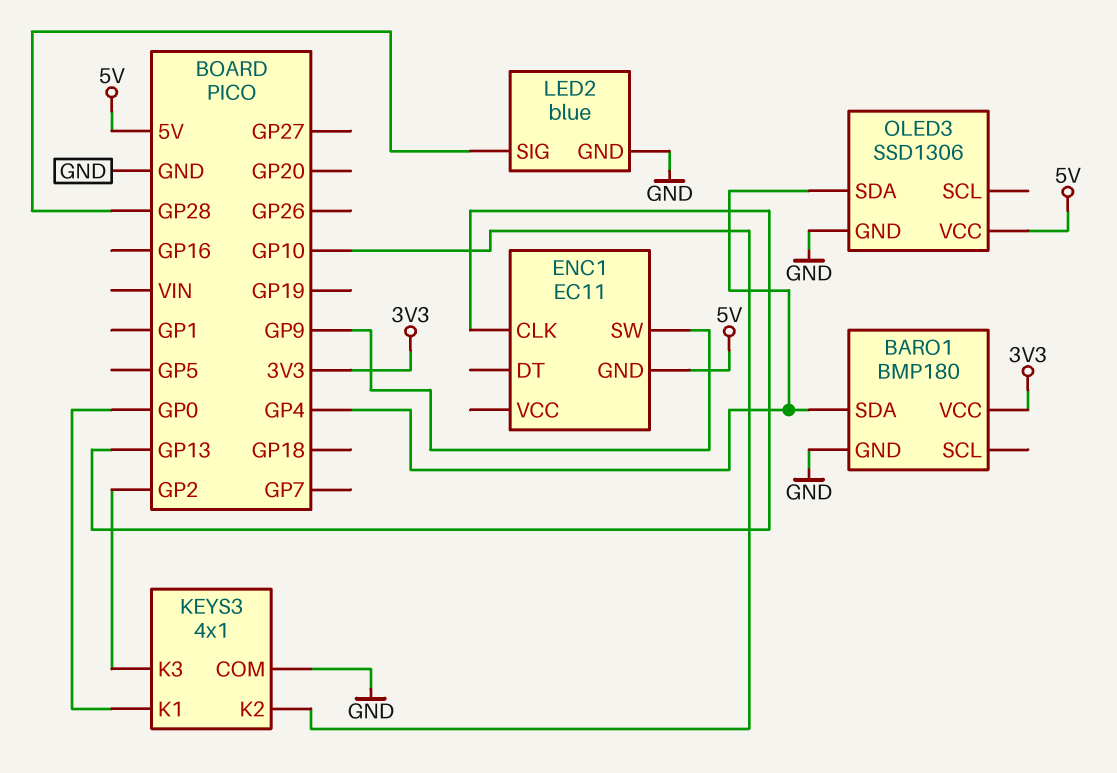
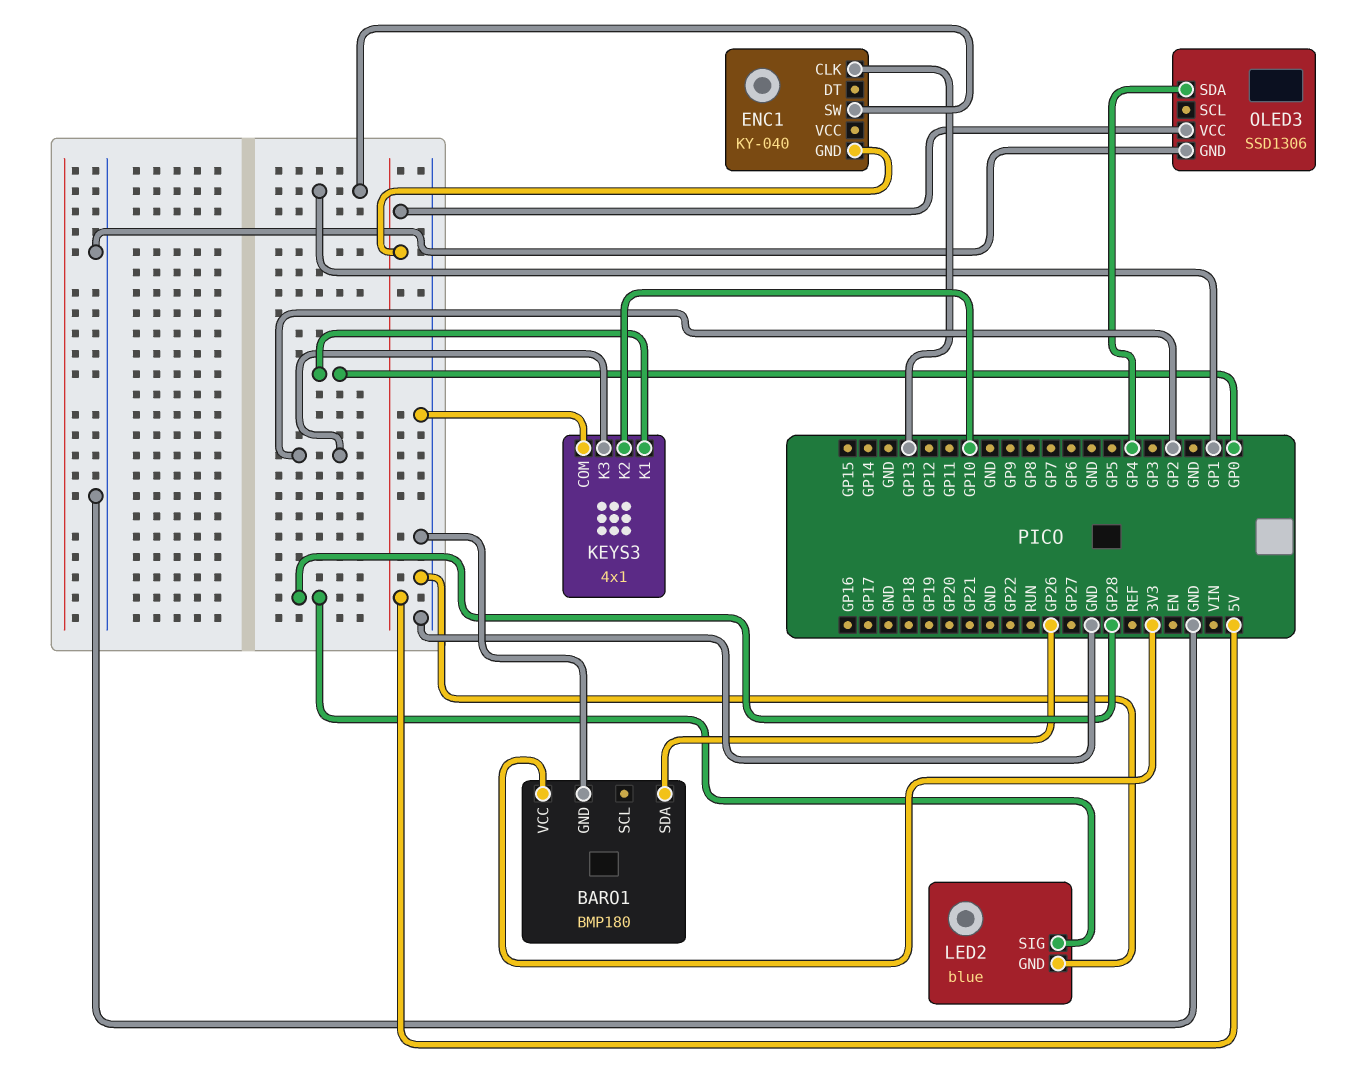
BARO1 pin SDA: GP4 -> GP26
ENC1: EC11 -> KY-040
ENC1 pin SW: GP9 -> GP1

